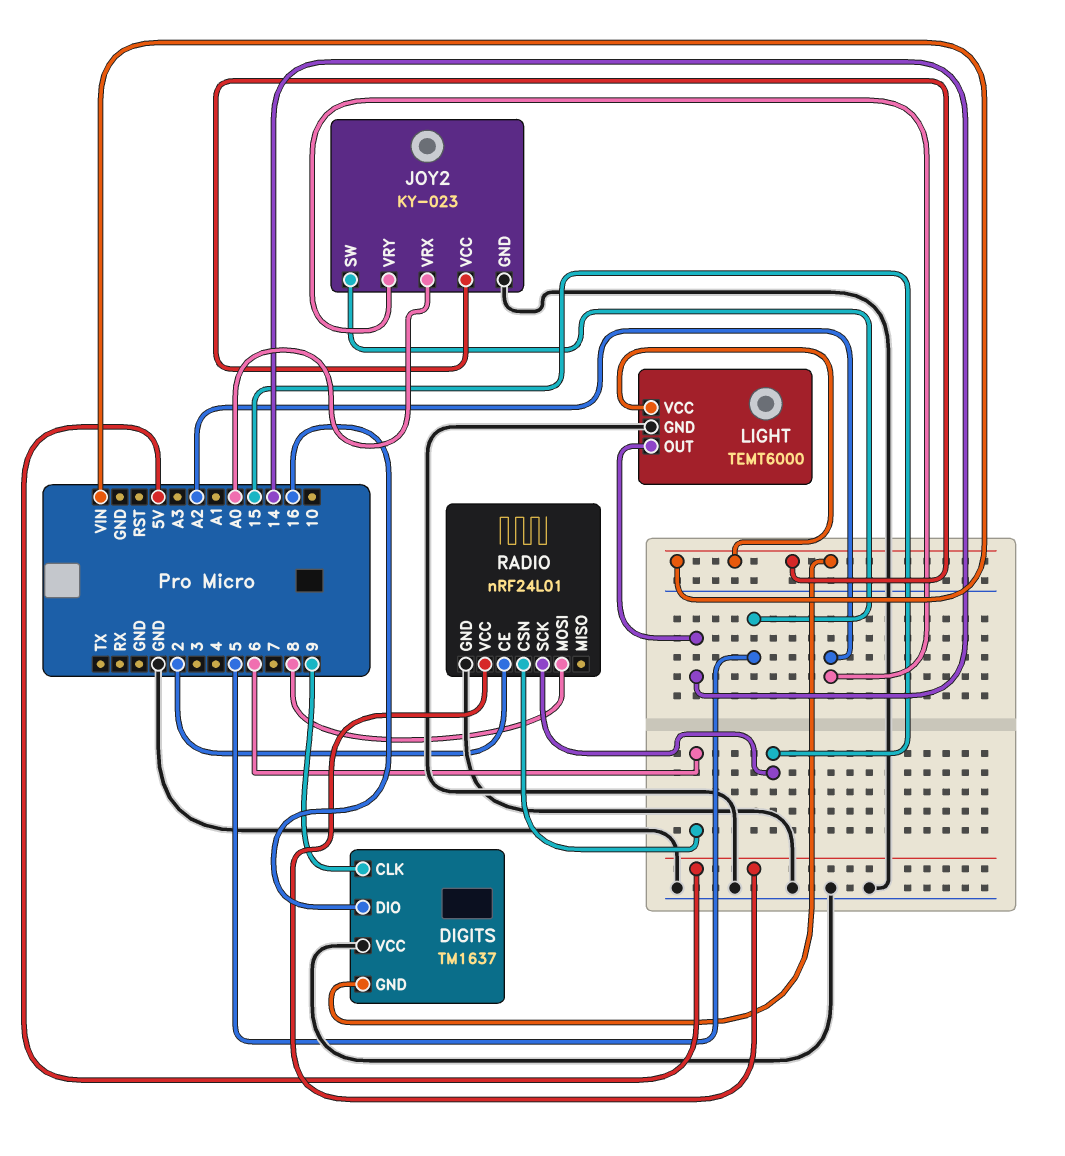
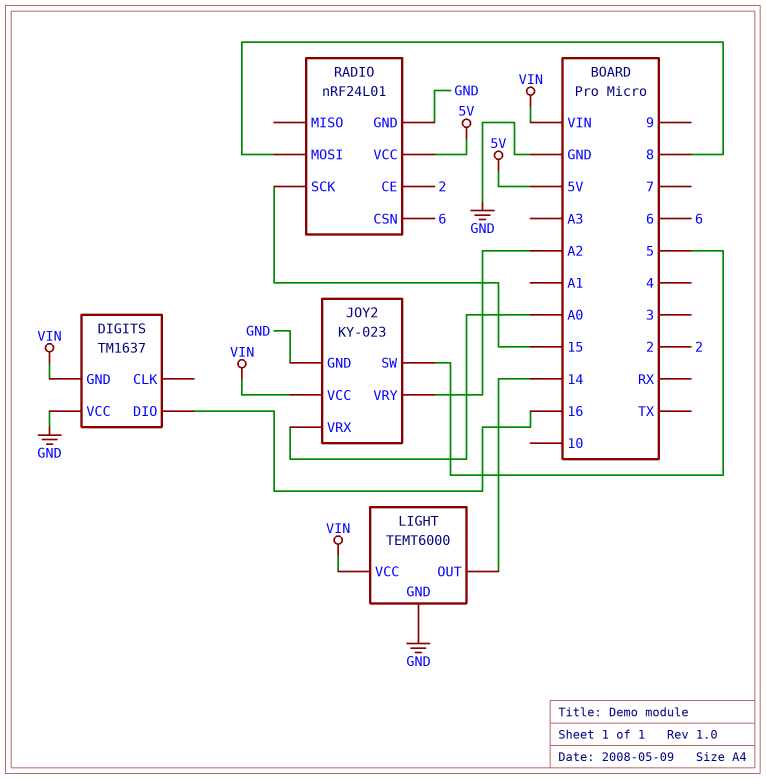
DIGITS pin CLK: 9 -> none

